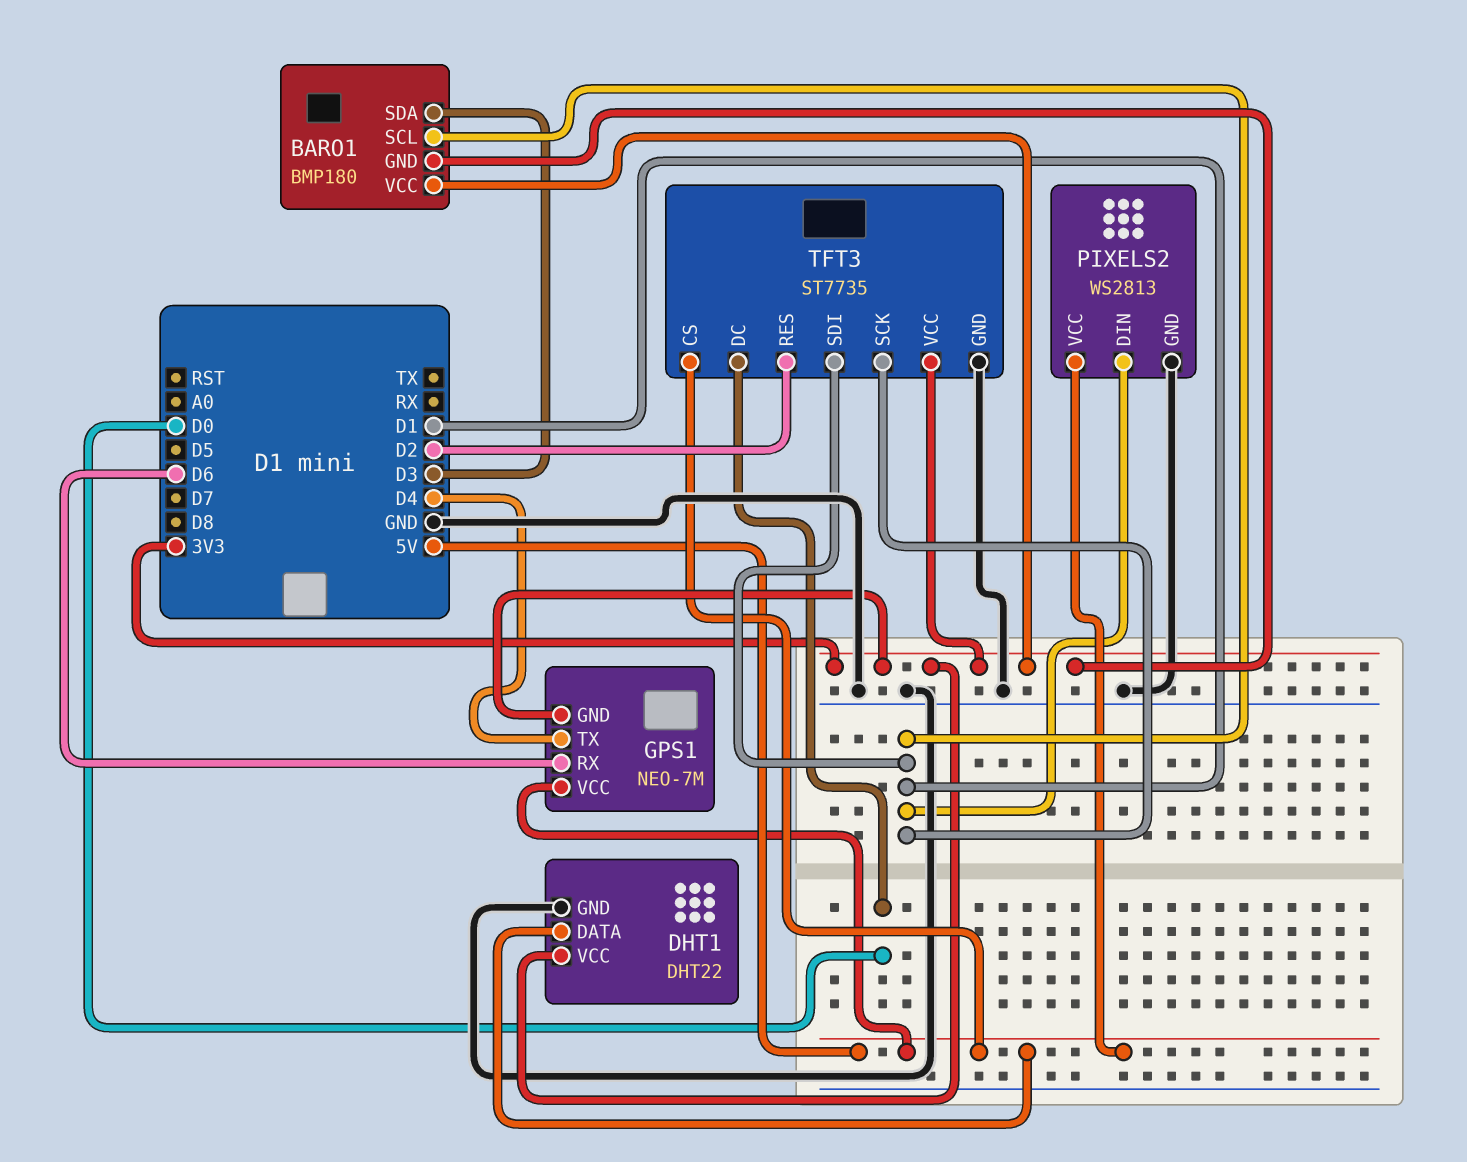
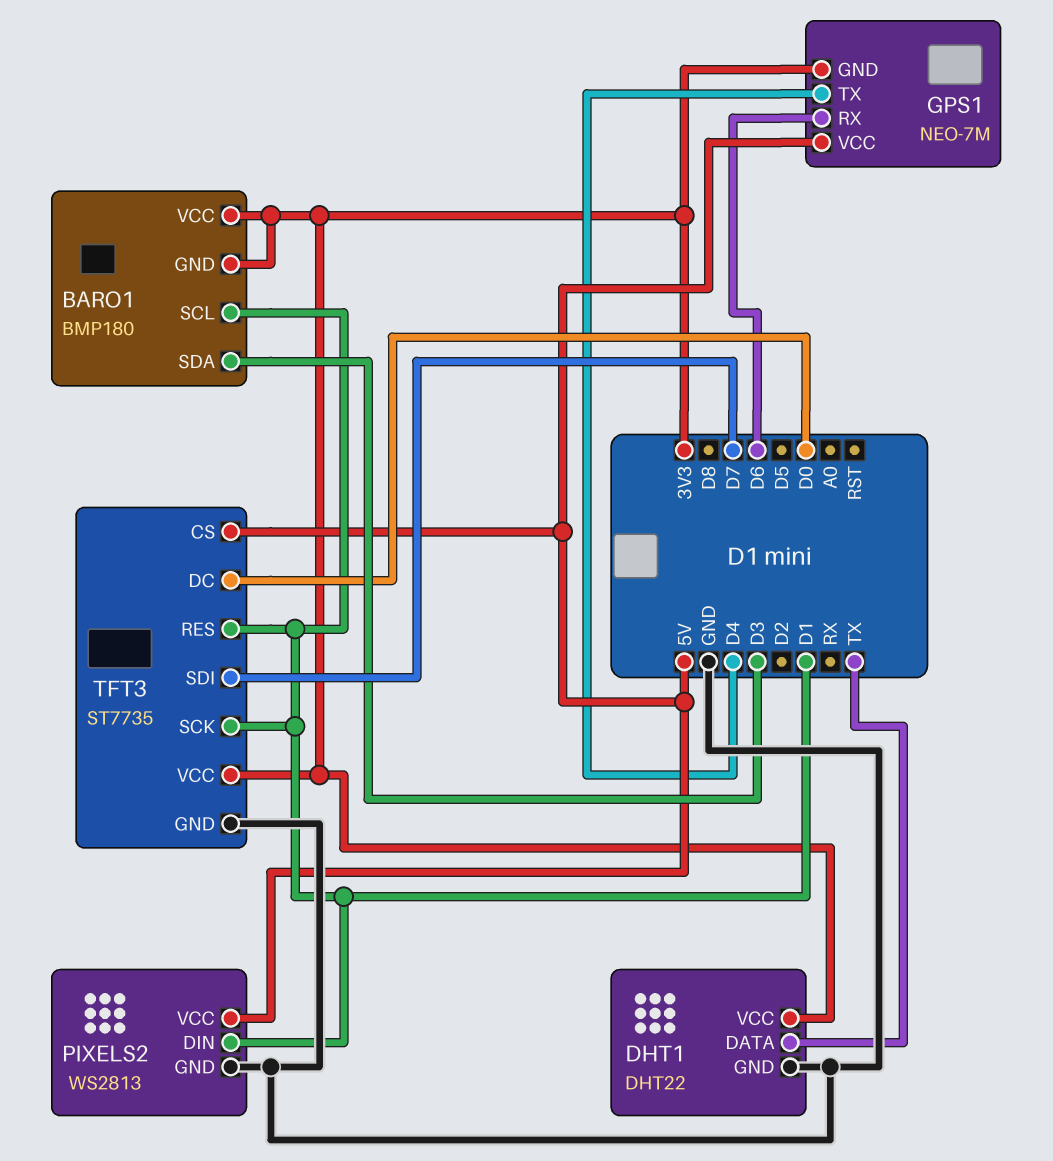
DHT1 pin DATA: 5V -> TX
TFT3 pin RES: D2 -> D1
TFT3 pin SDI: D1 -> D7

